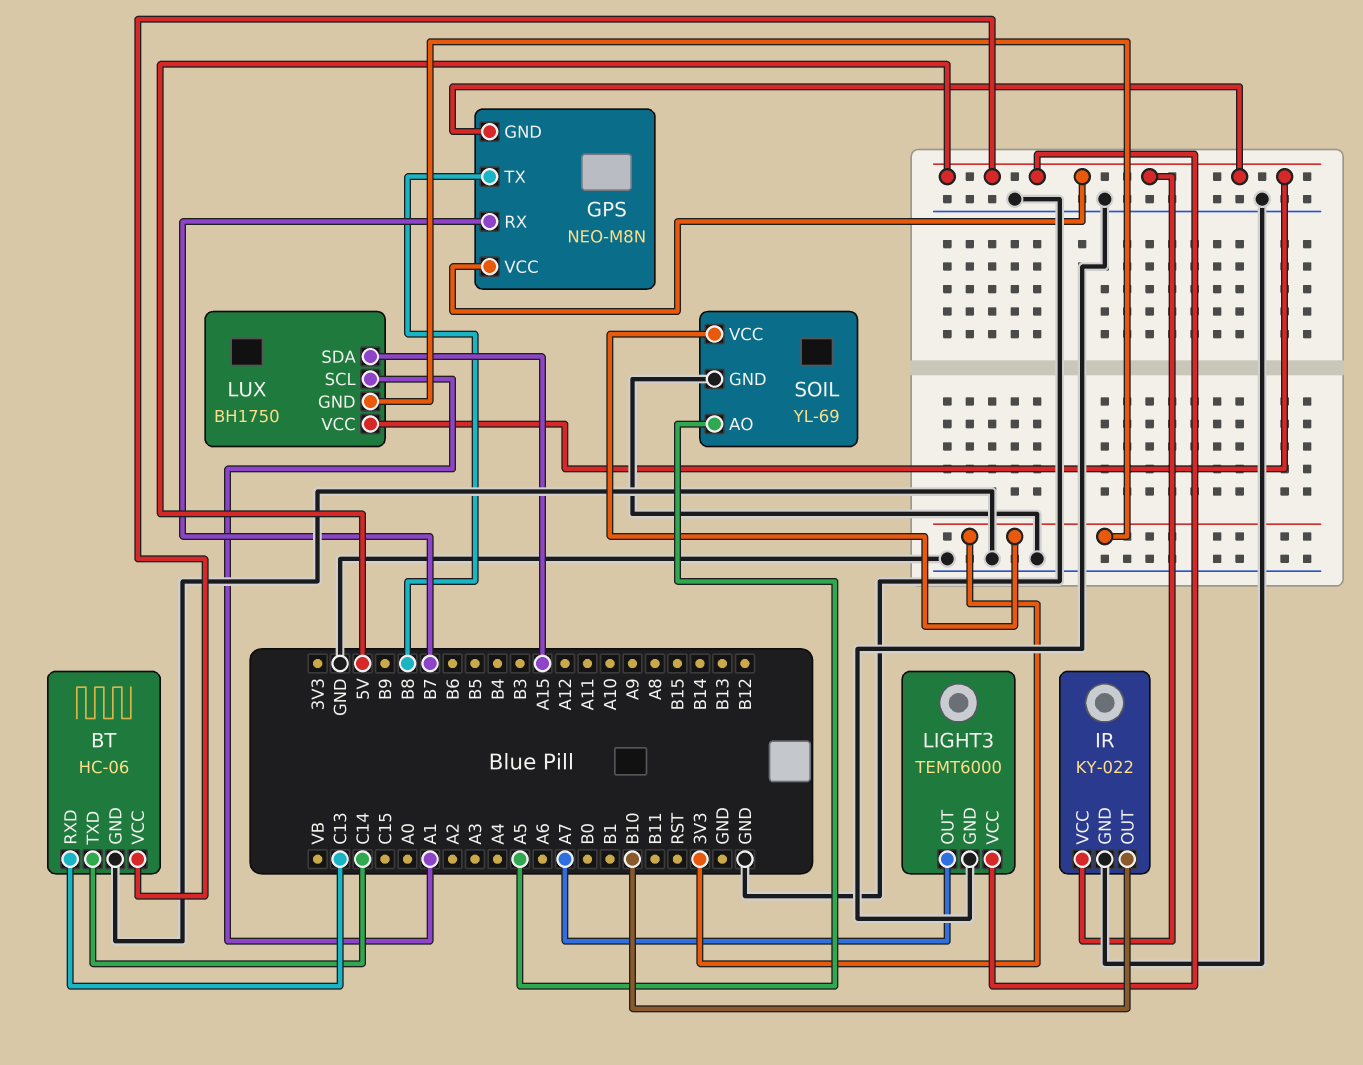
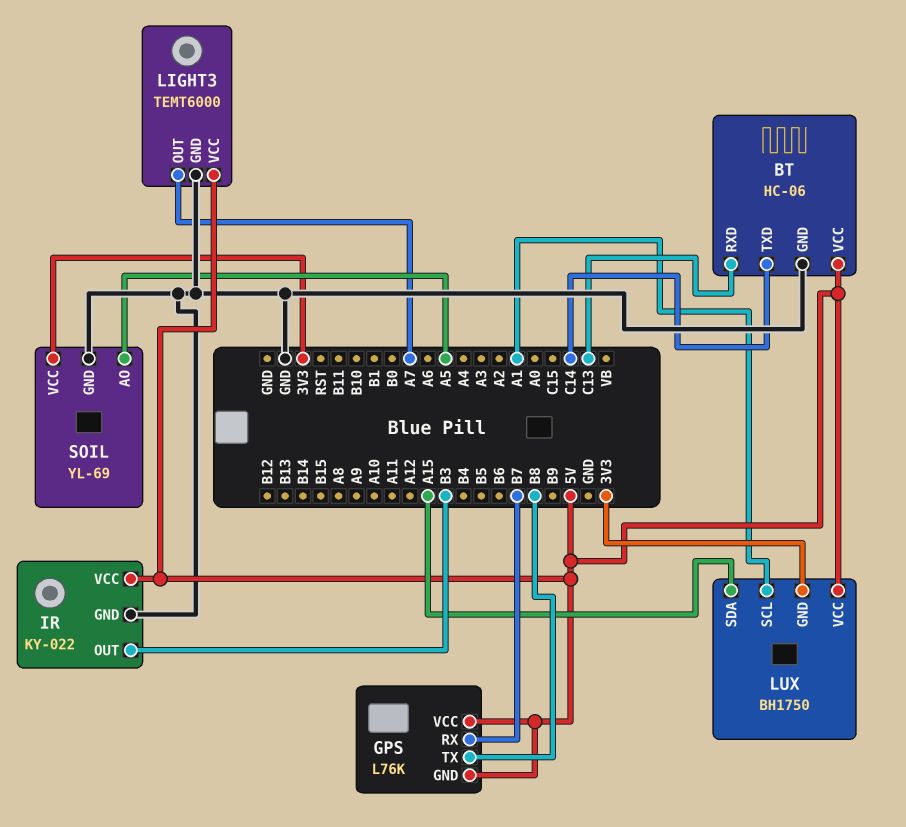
GPS: NEO-M8N -> L76K
IR pin OUT: B10 -> B3

